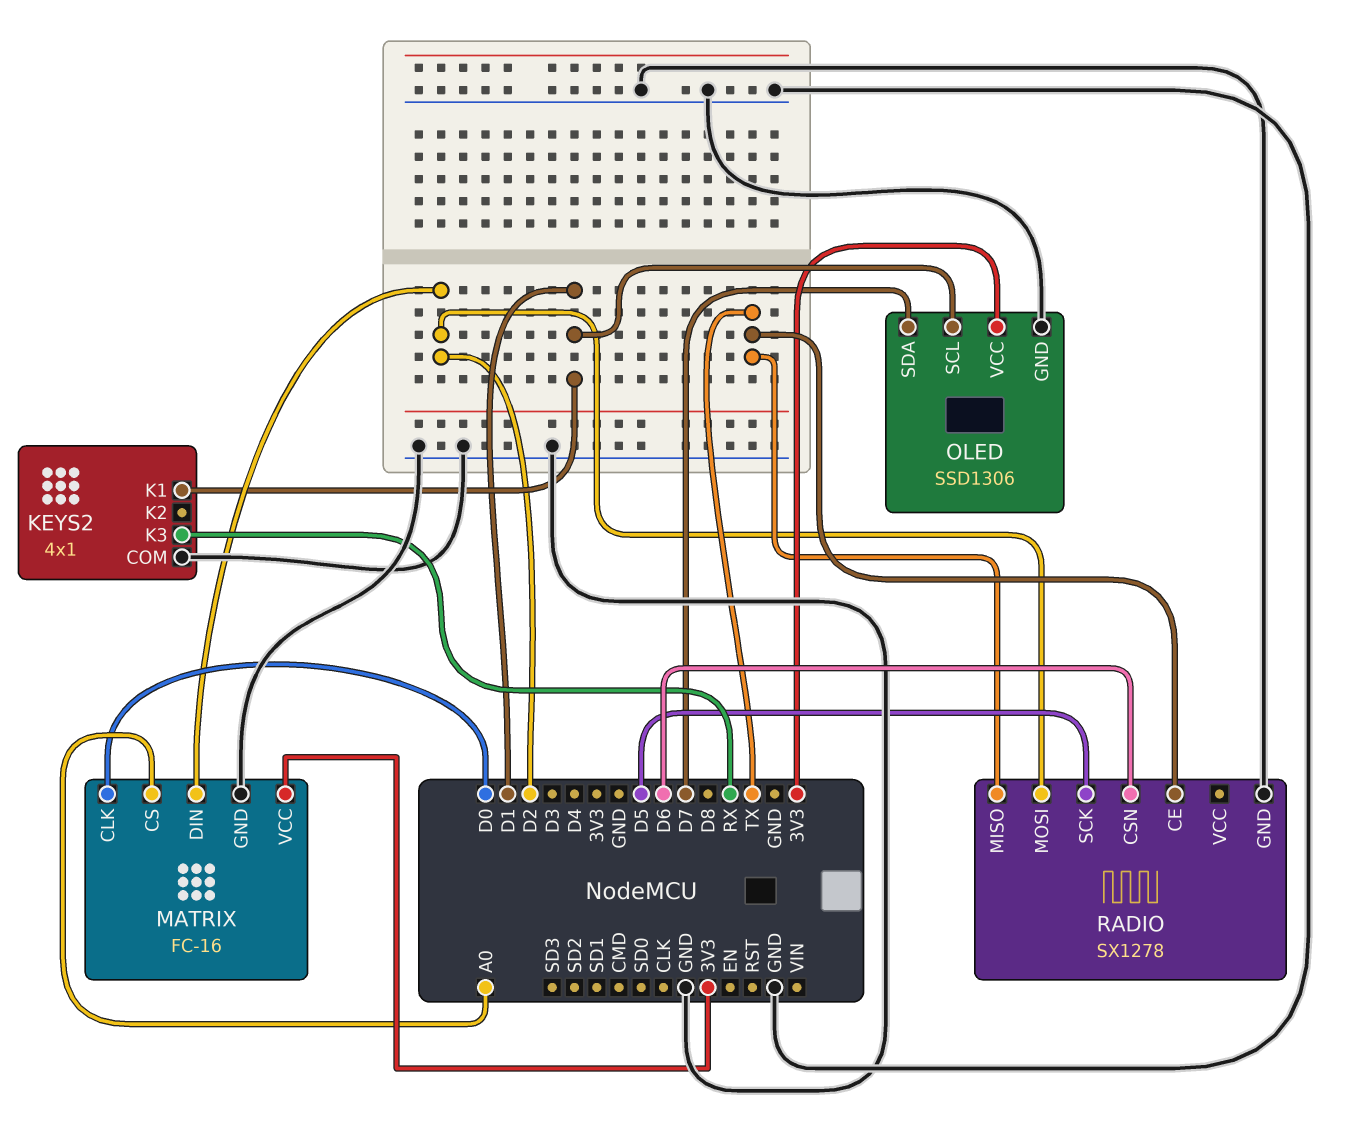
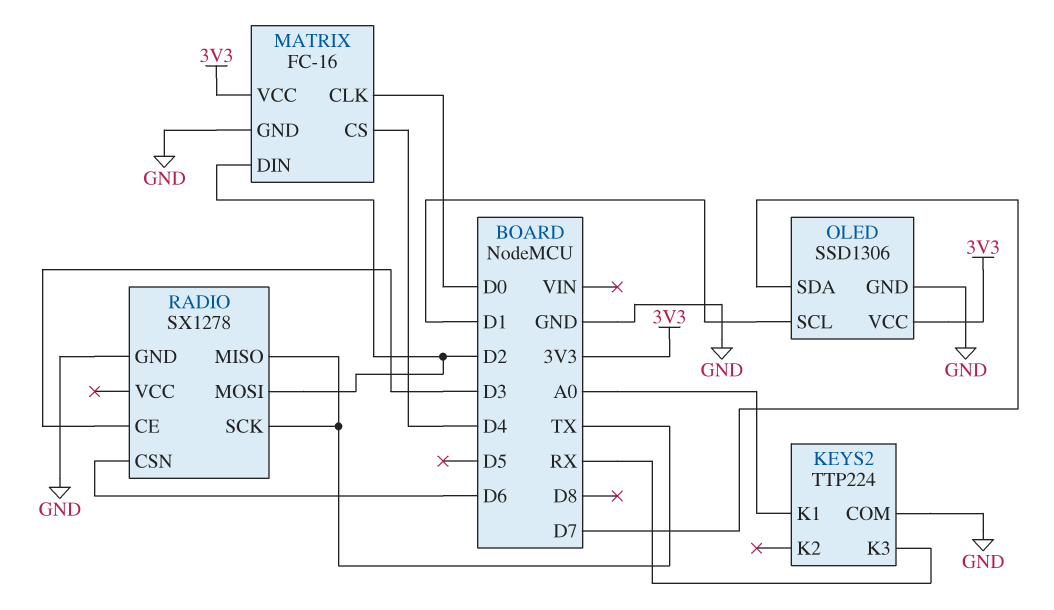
KEYS2: 4x1 -> TTP224
KEYS2 pin K1: D1 -> A0
MATRIX pin CS: A0 -> D4
RADIO pin CE: TX -> D3
RADIO pin SCK: D5 -> TX

